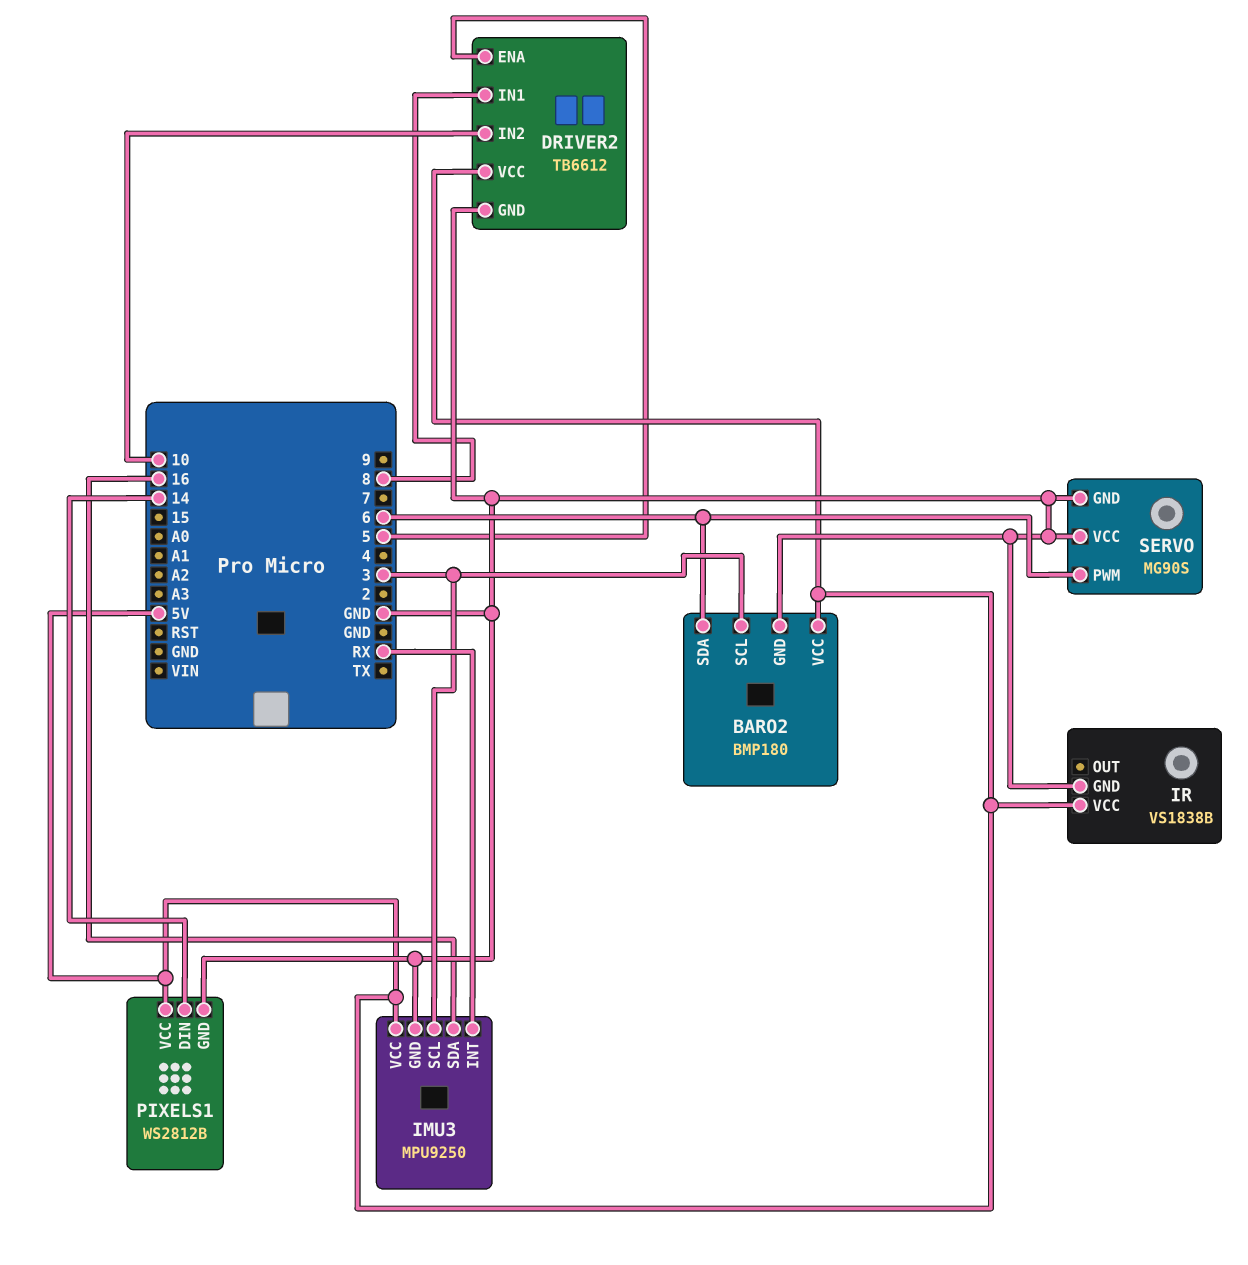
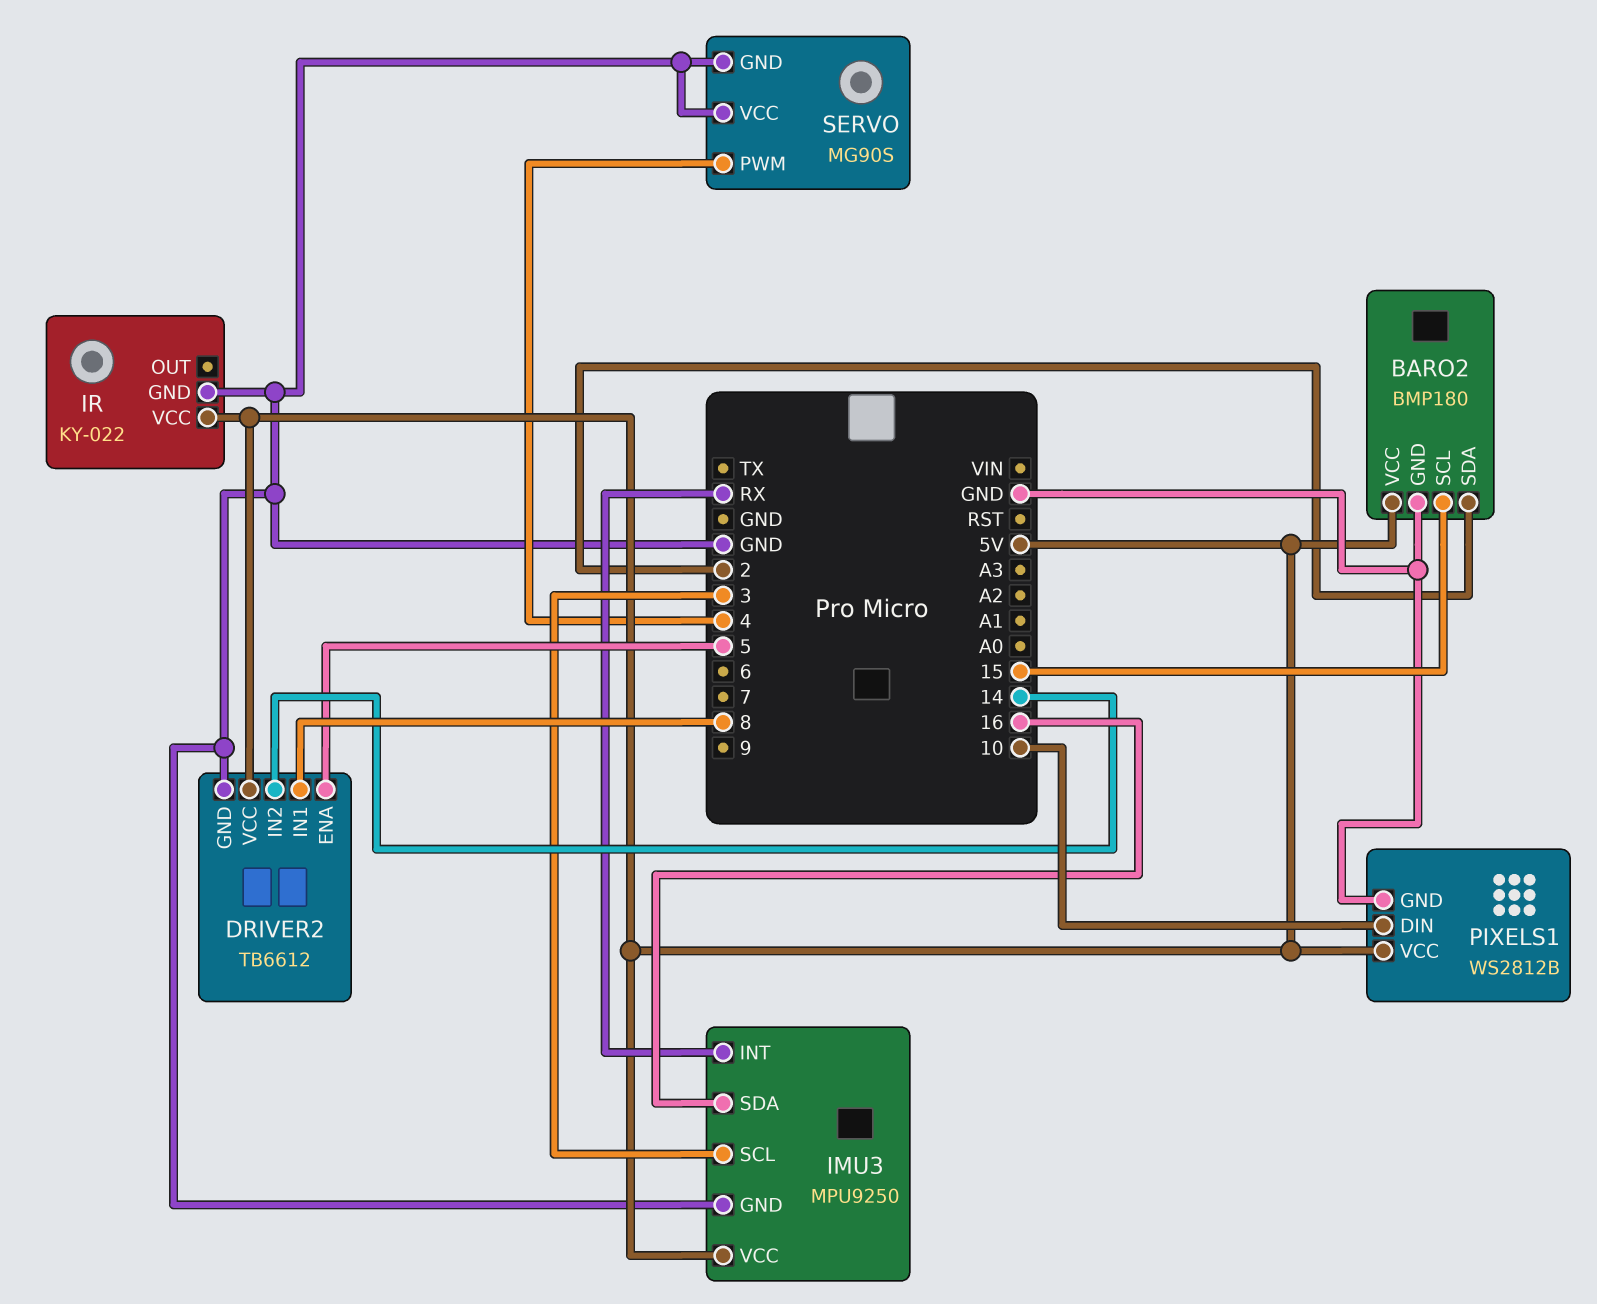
BARO2 pin SCL: 3 -> 15
BARO2 pin SDA: 6 -> 2
DRIVER2 pin IN2: 10 -> 14
IR: VS1838B -> KY-022
PIXELS1 pin DIN: 14 -> 10
SERVO pin PWM: 6 -> 4

